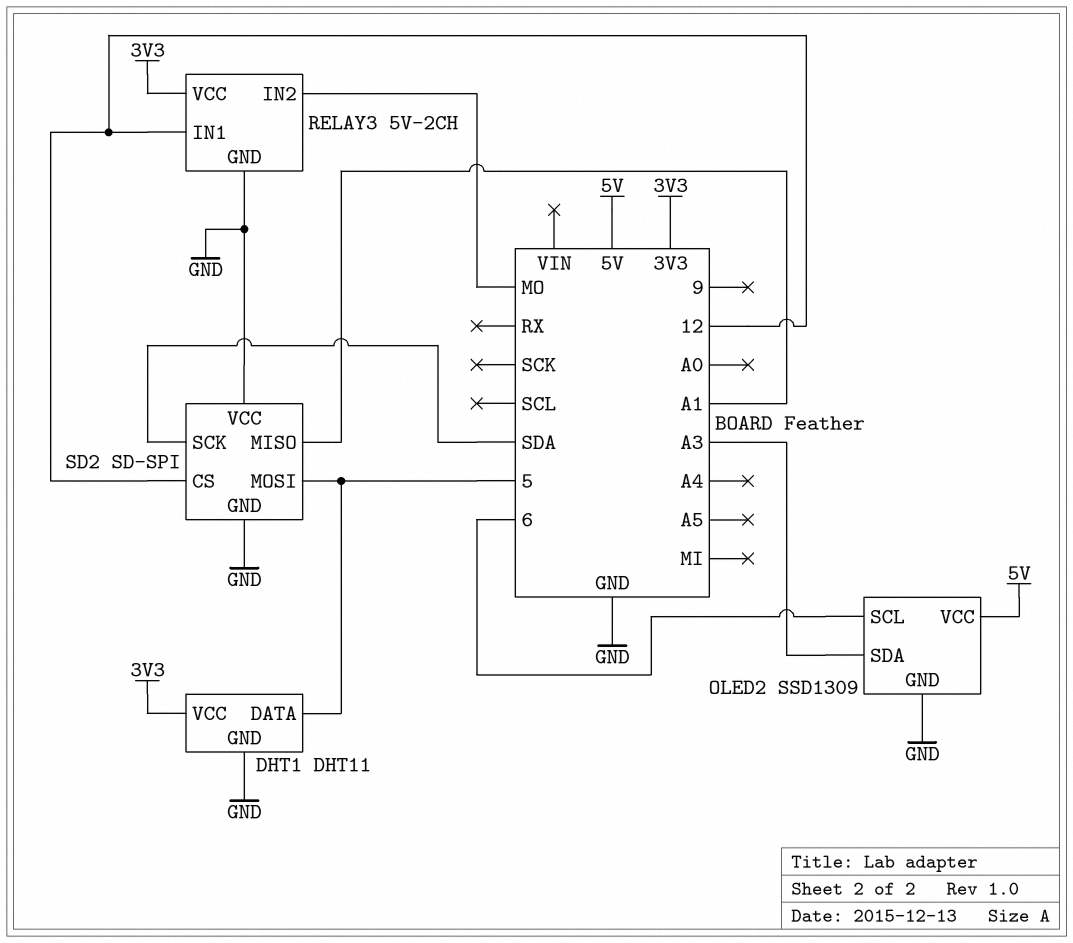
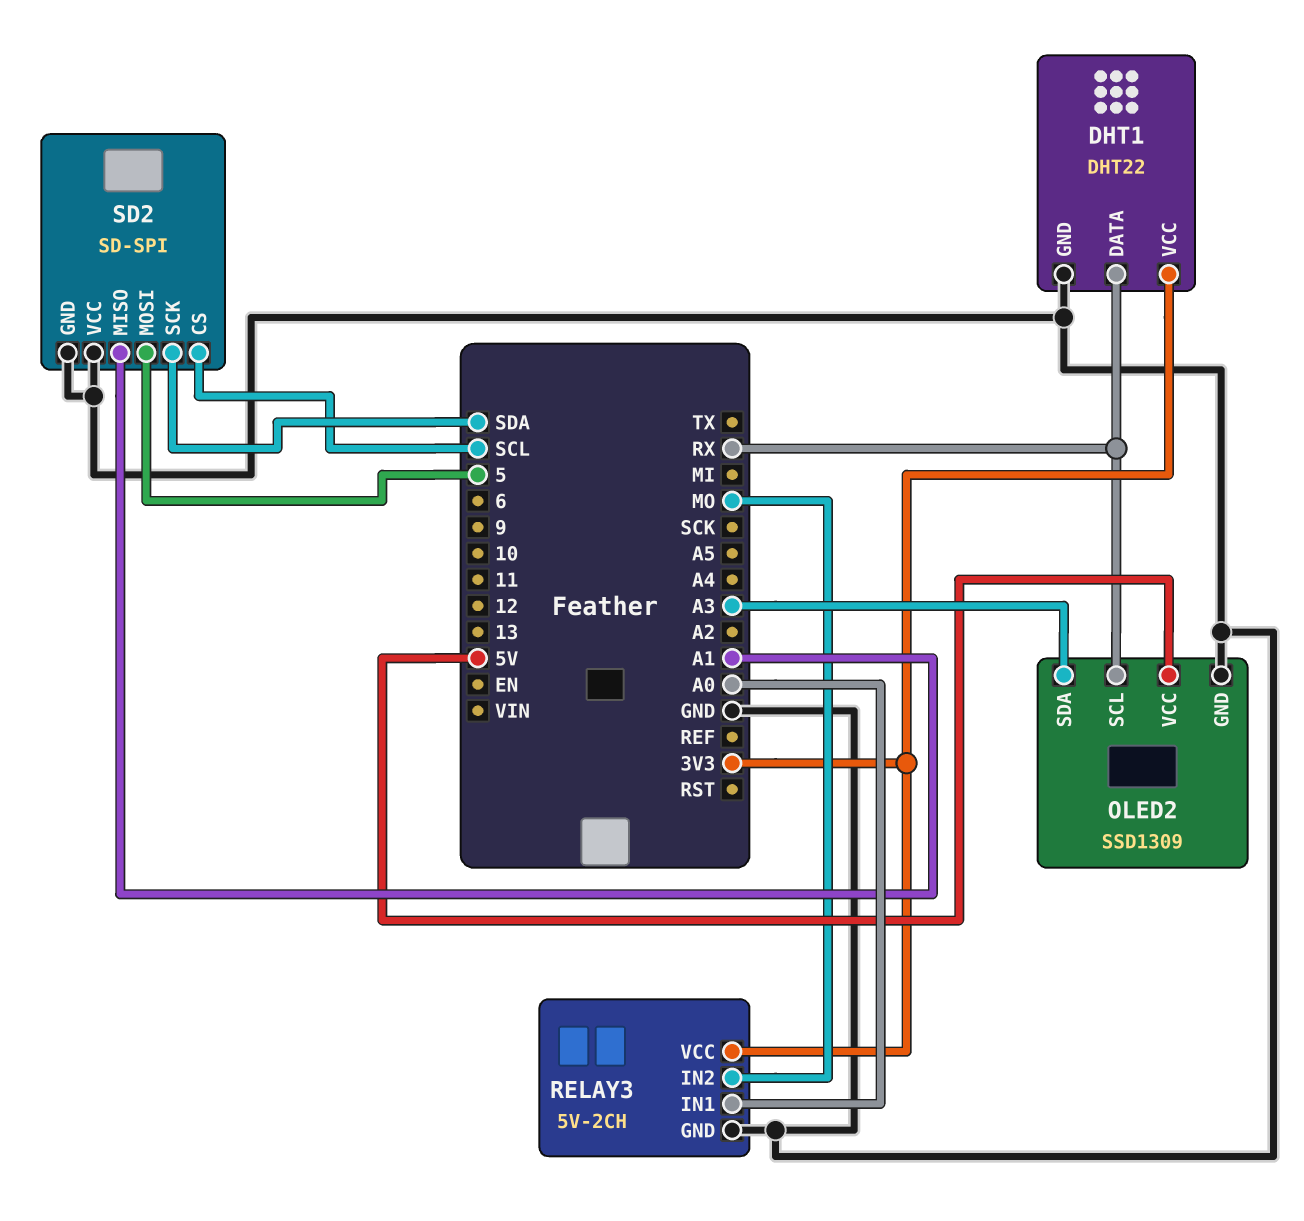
DHT1: DHT11 -> DHT22
DHT1 pin DATA: 5 -> RX
OLED2 pin SCL: 6 -> RX
RELAY3 pin IN1: 12 -> A0
SD2 pin CS: 12 -> SCL

